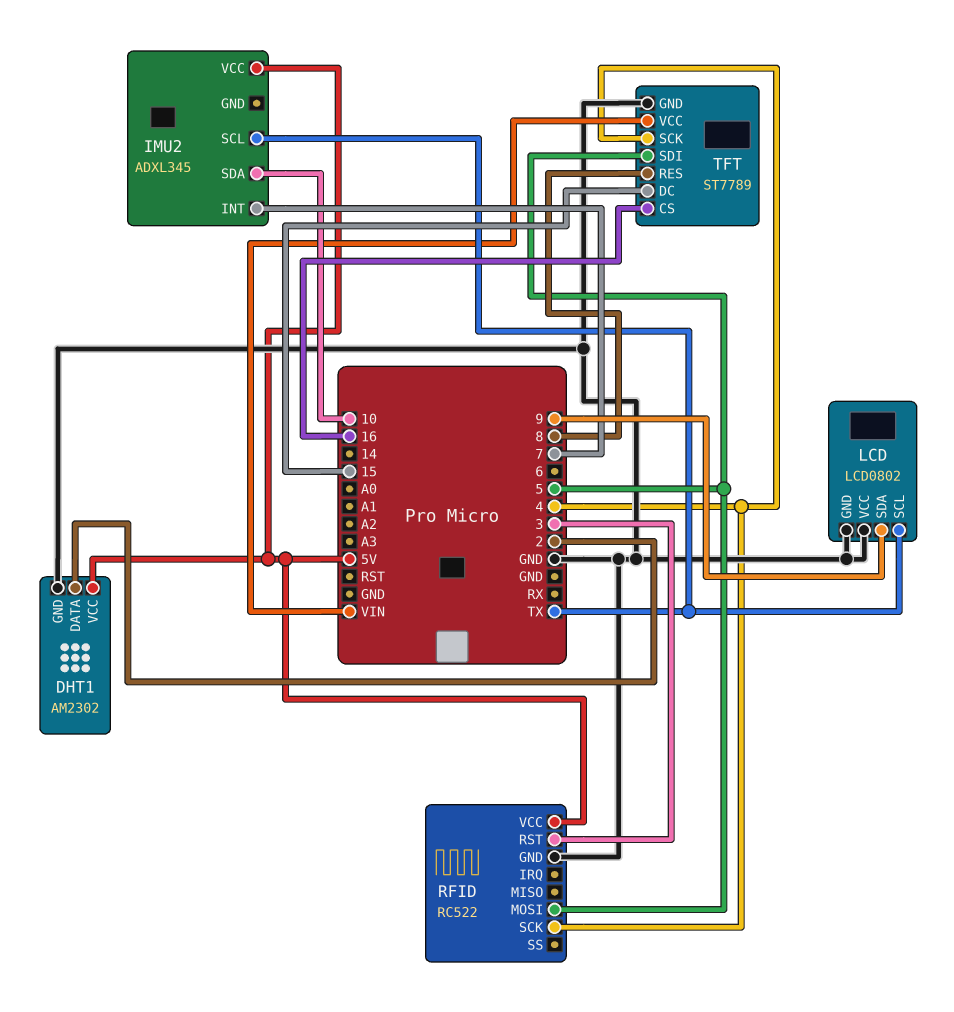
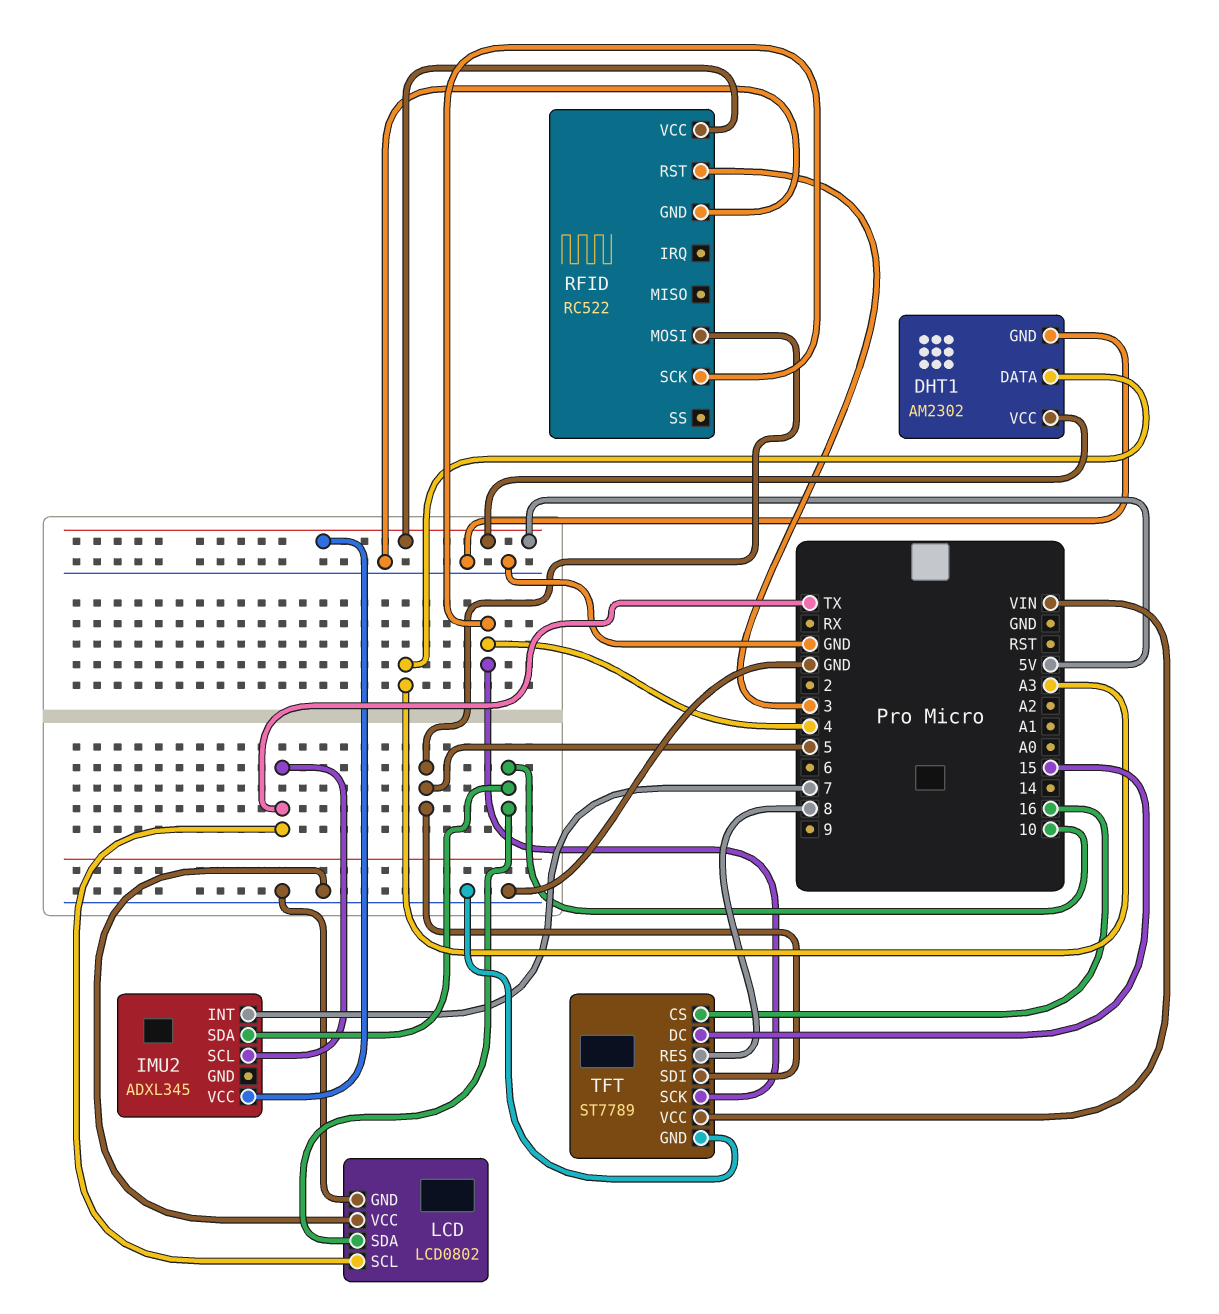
DHT1 pin DATA: 2 -> A3
LCD pin SDA: 9 -> 10

